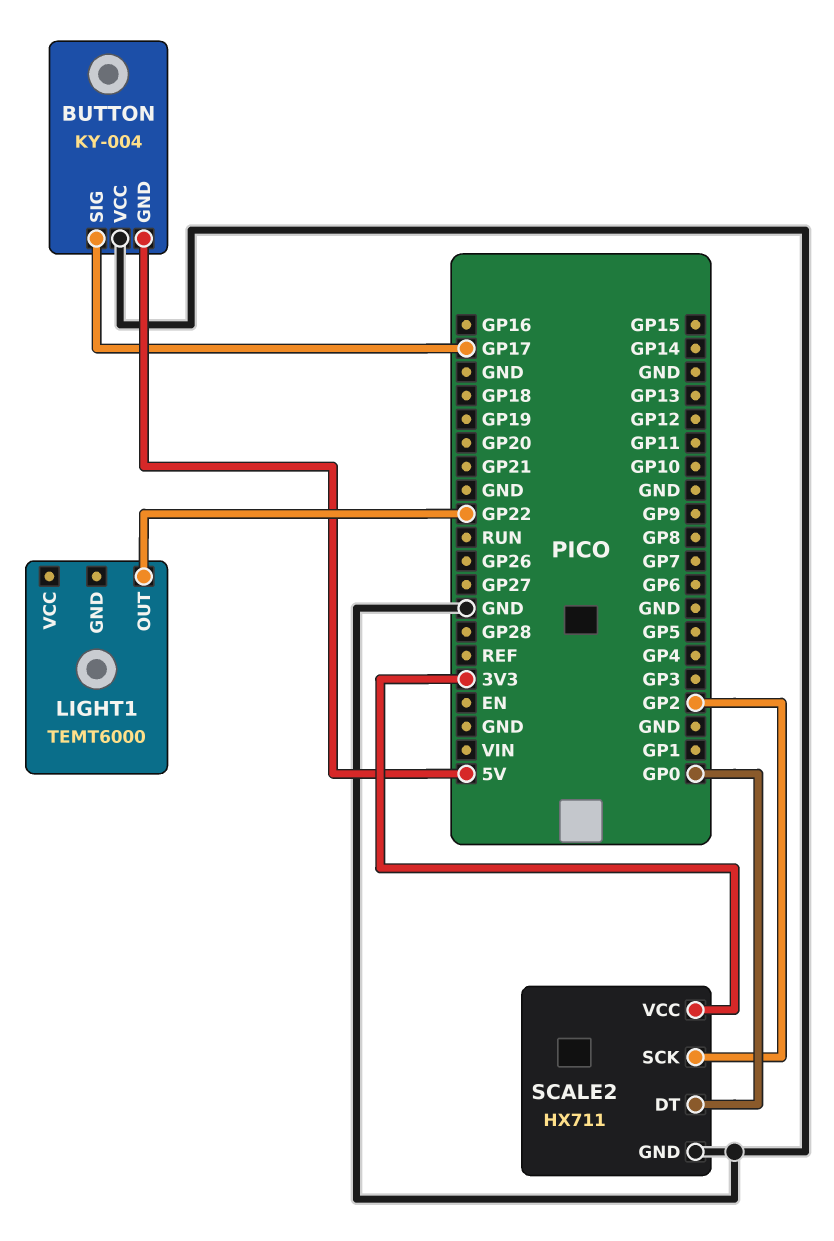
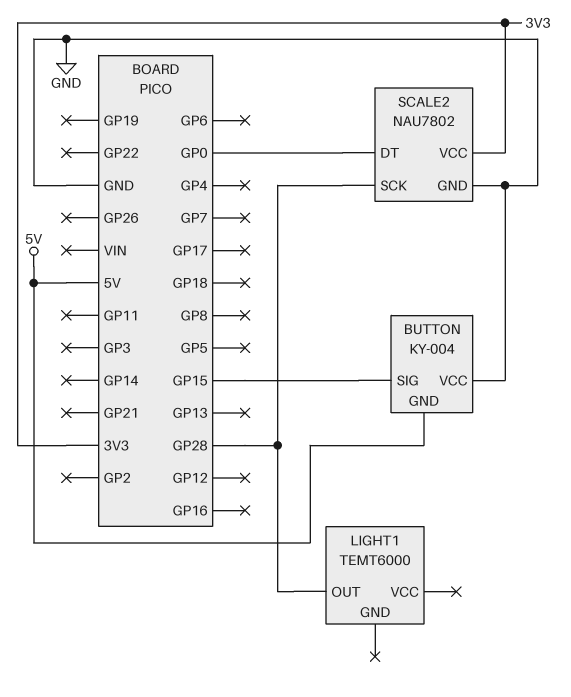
BUTTON pin SIG: GP17 -> GP15
LIGHT1 pin OUT: GP22 -> GP28
SCALE2: HX711 -> NAU7802
SCALE2 pin SCK: GP2 -> GP28

